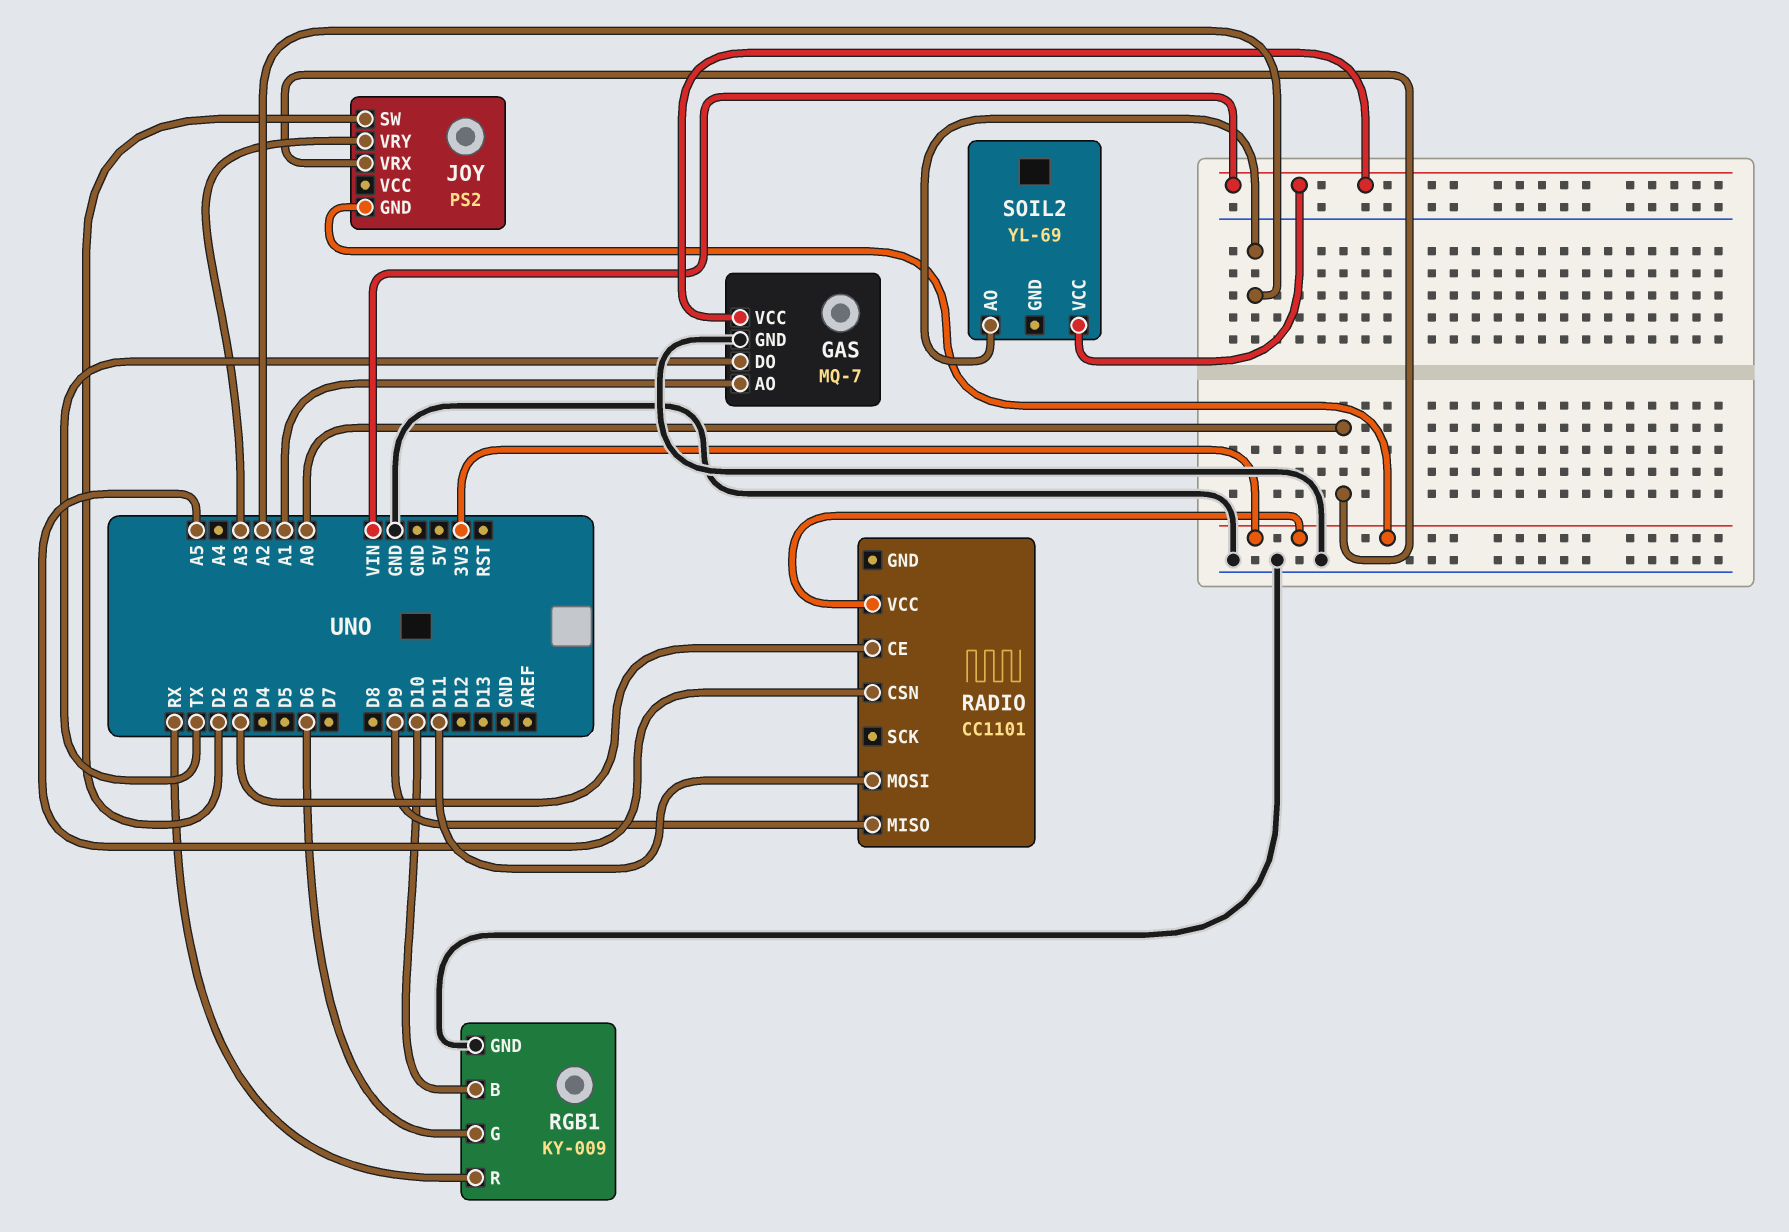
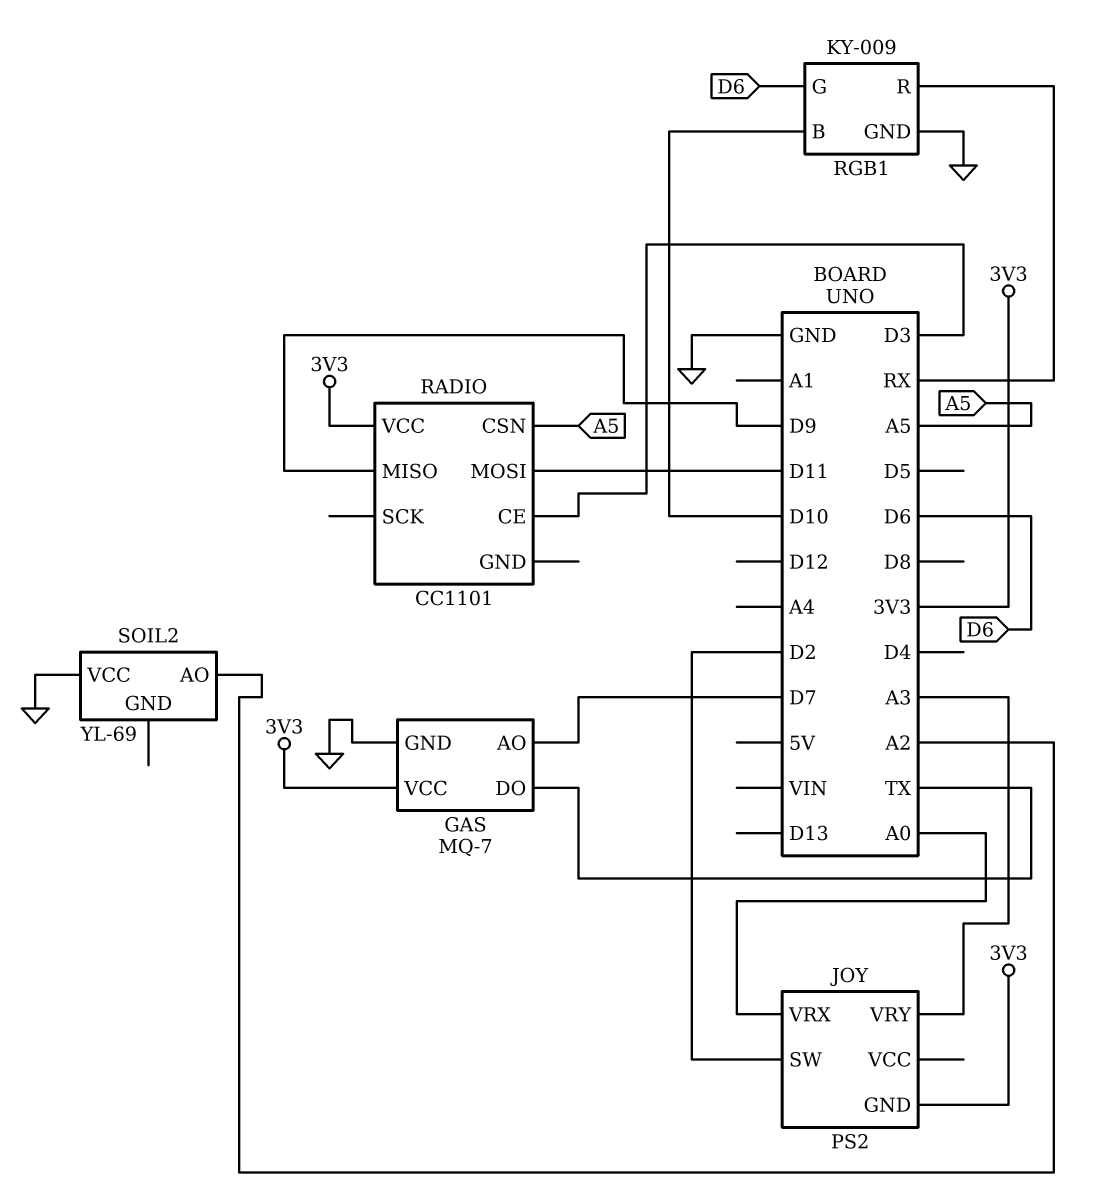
GAS pin AO: A1 -> D7
GAS pin VCC: VIN -> 3V3
SOIL2 pin VCC: VIN -> GND

